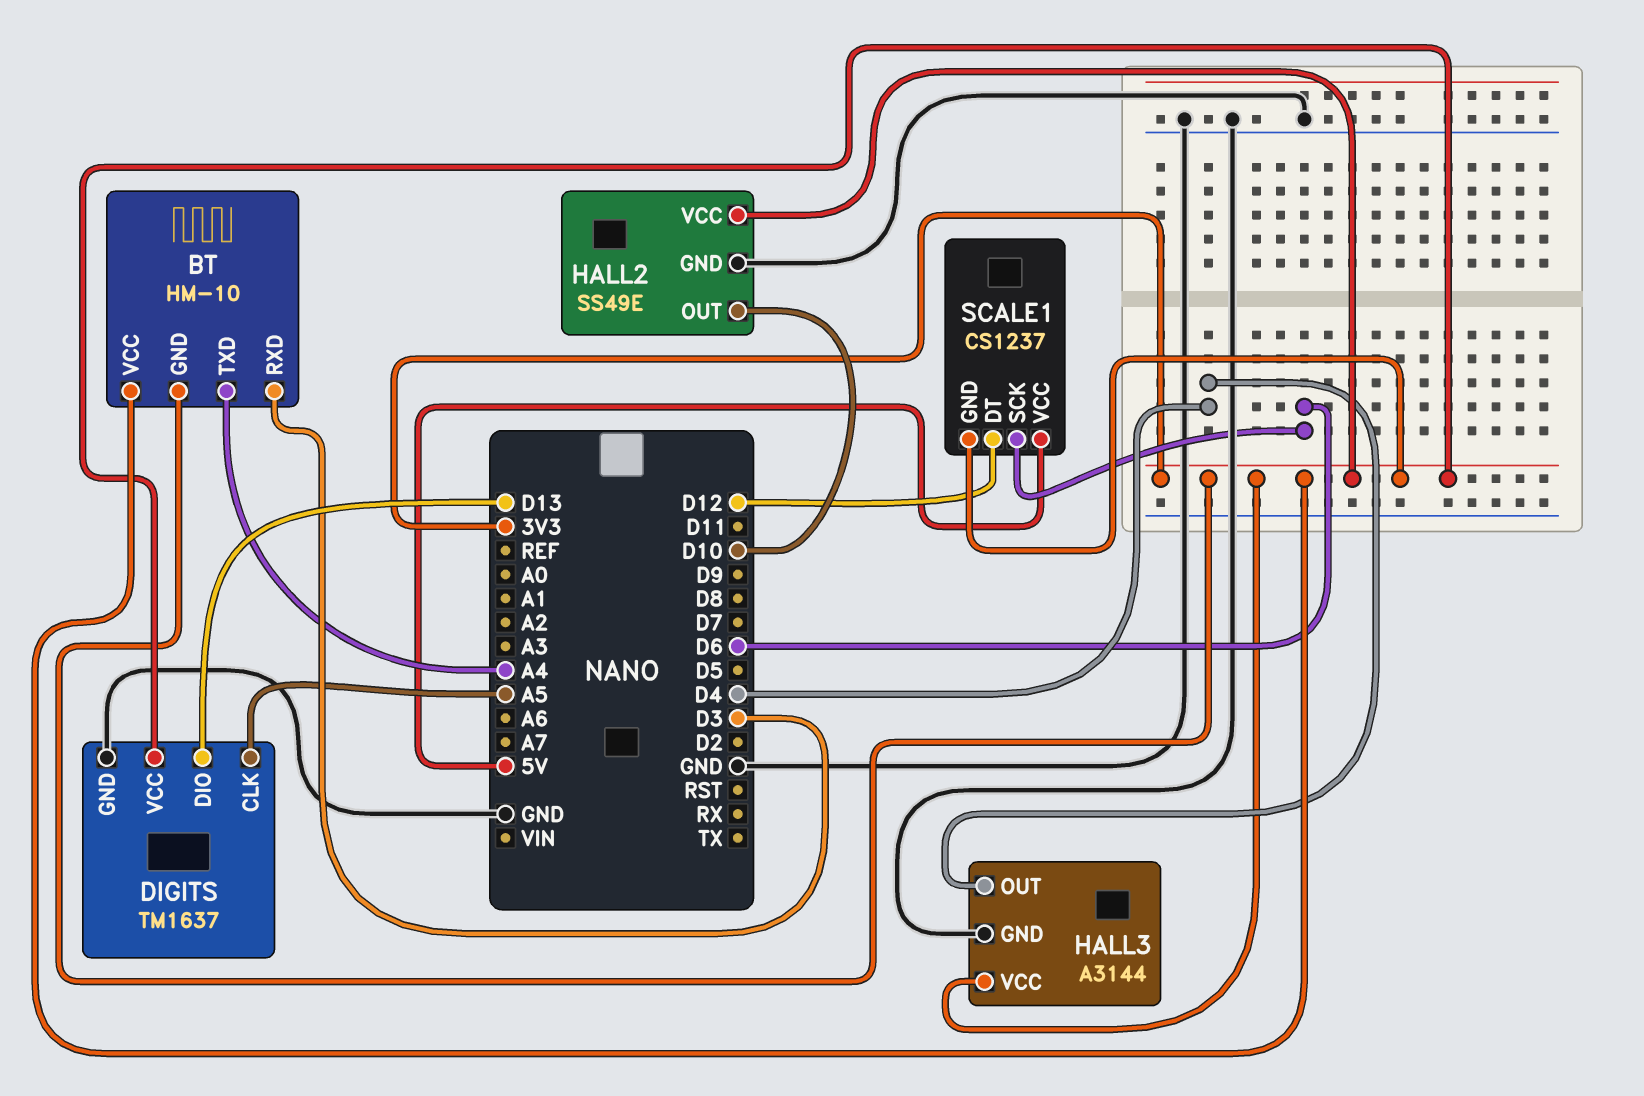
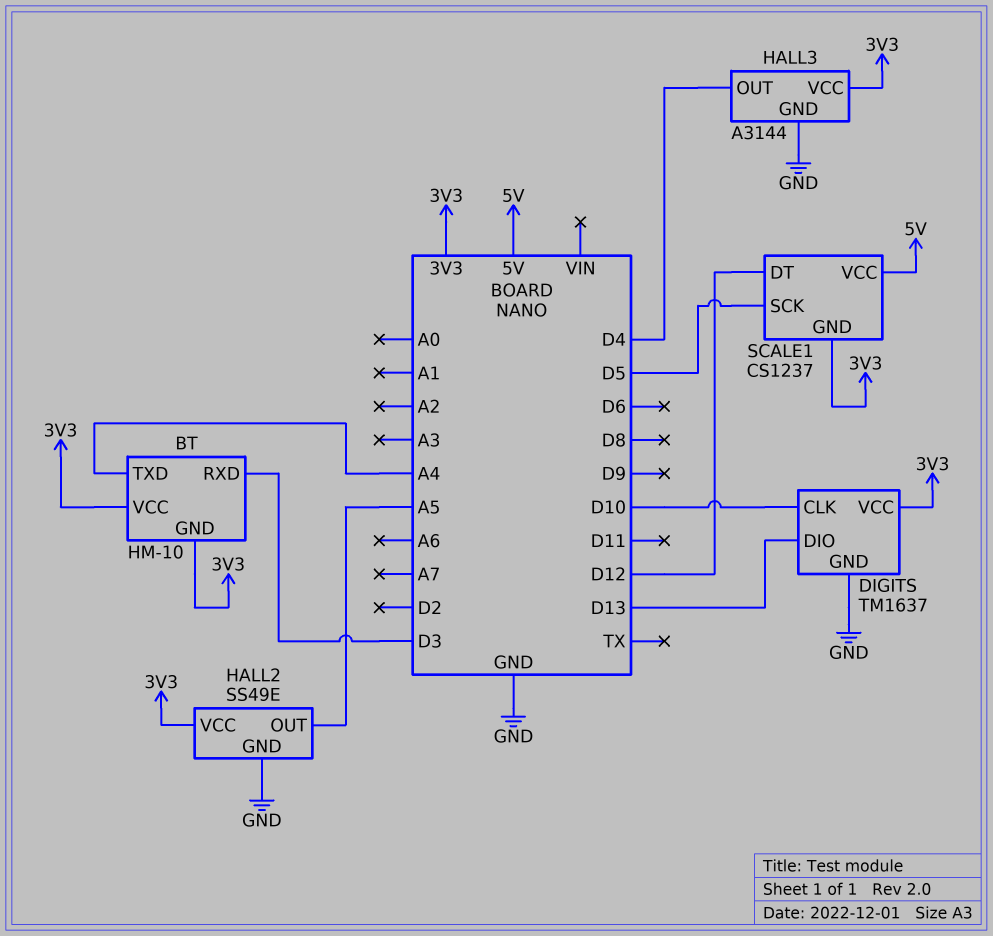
DIGITS pin CLK: A5 -> D10
HALL2 pin OUT: D10 -> A5
SCALE1 pin SCK: D6 -> D5

